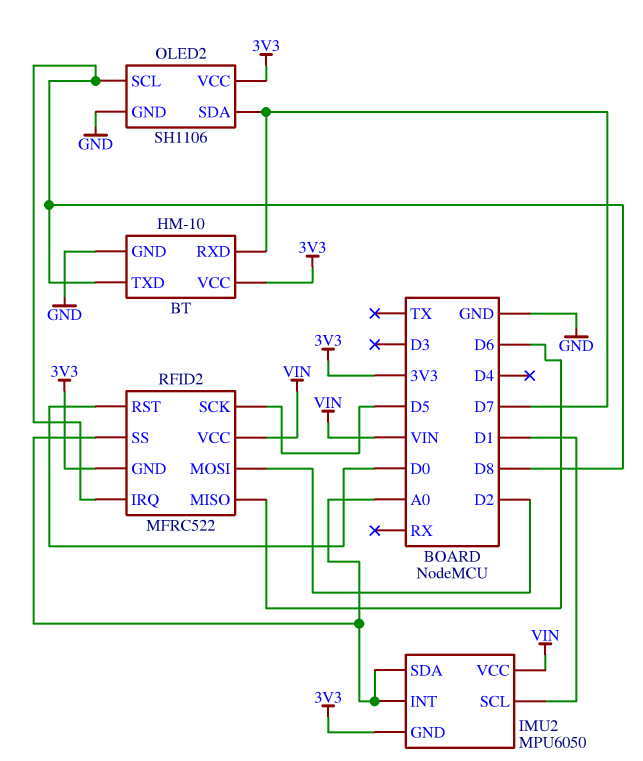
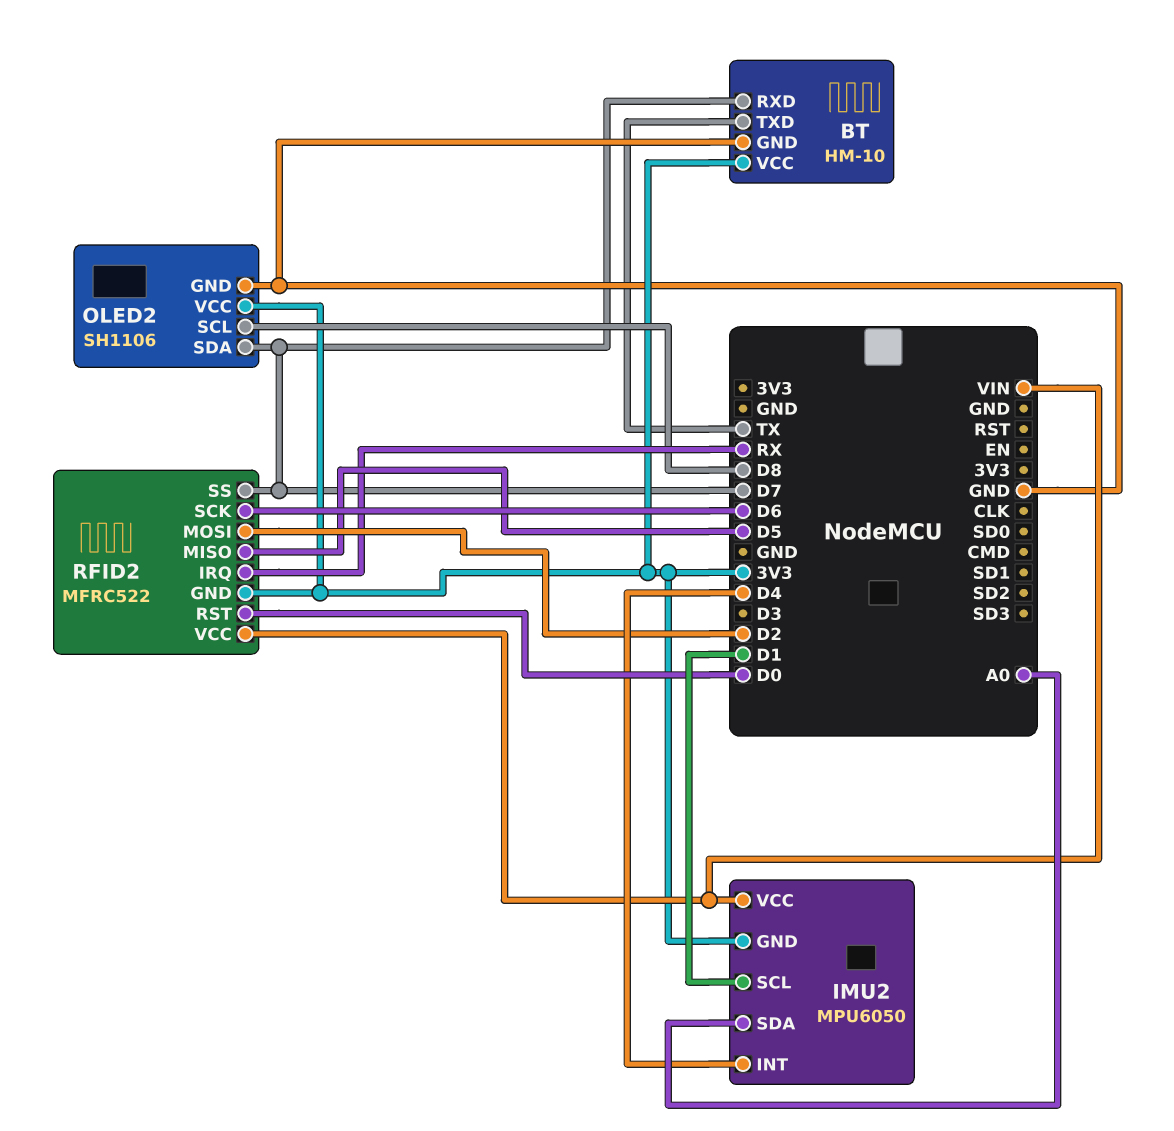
BT pin TXD: D8 -> TX
IMU2 pin INT: A0 -> D4
RFID2 pin IRQ: D8 -> RX
RFID2 pin MISO: D6 -> D5
RFID2 pin SCK: D5 -> D6
RFID2 pin SS: A0 -> D7

